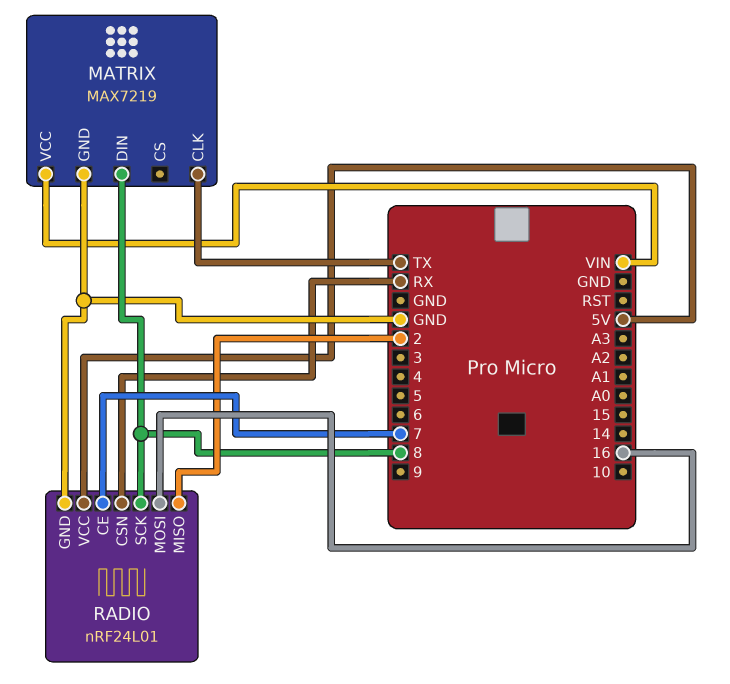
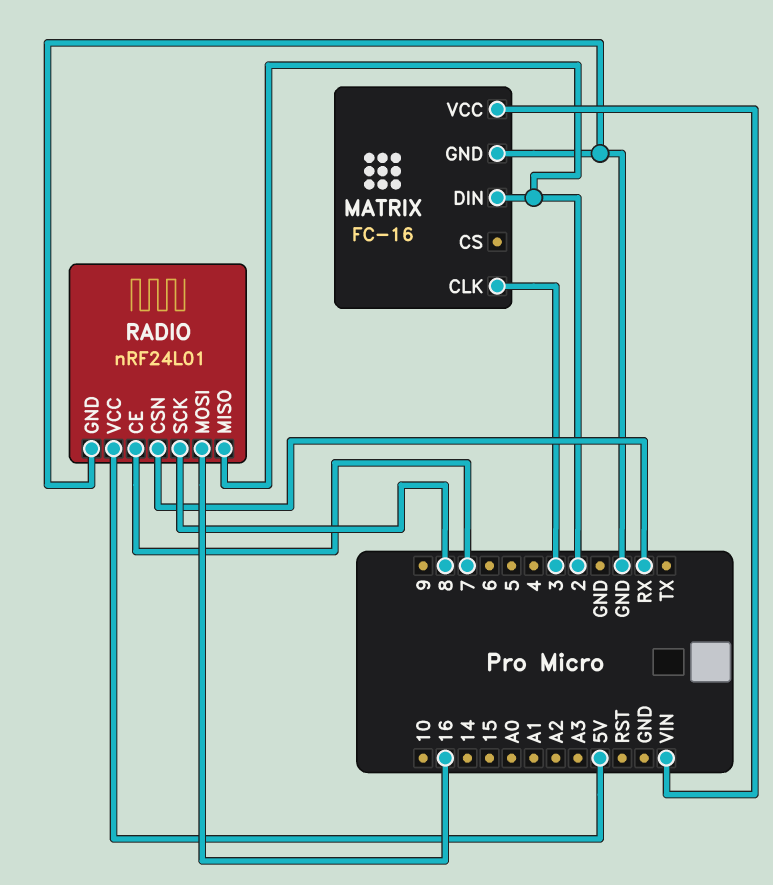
MATRIX: MAX7219 -> FC-16
MATRIX pin CLK: TX -> 3
MATRIX pin DIN: 8 -> 2

